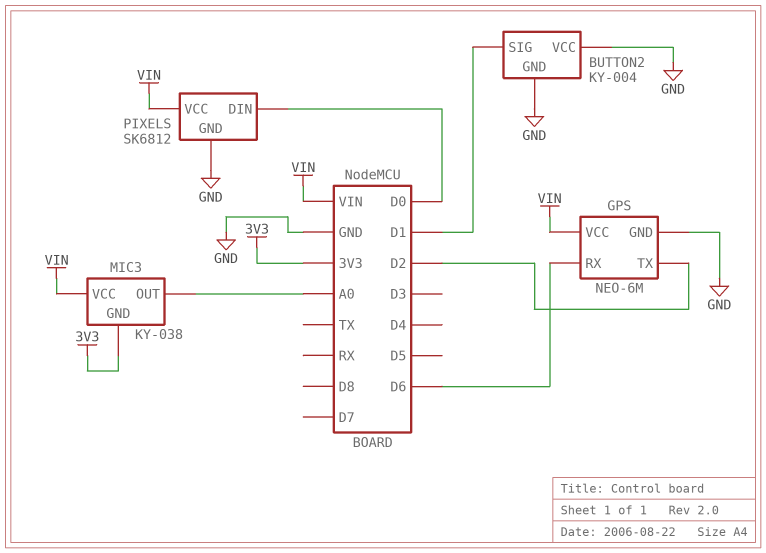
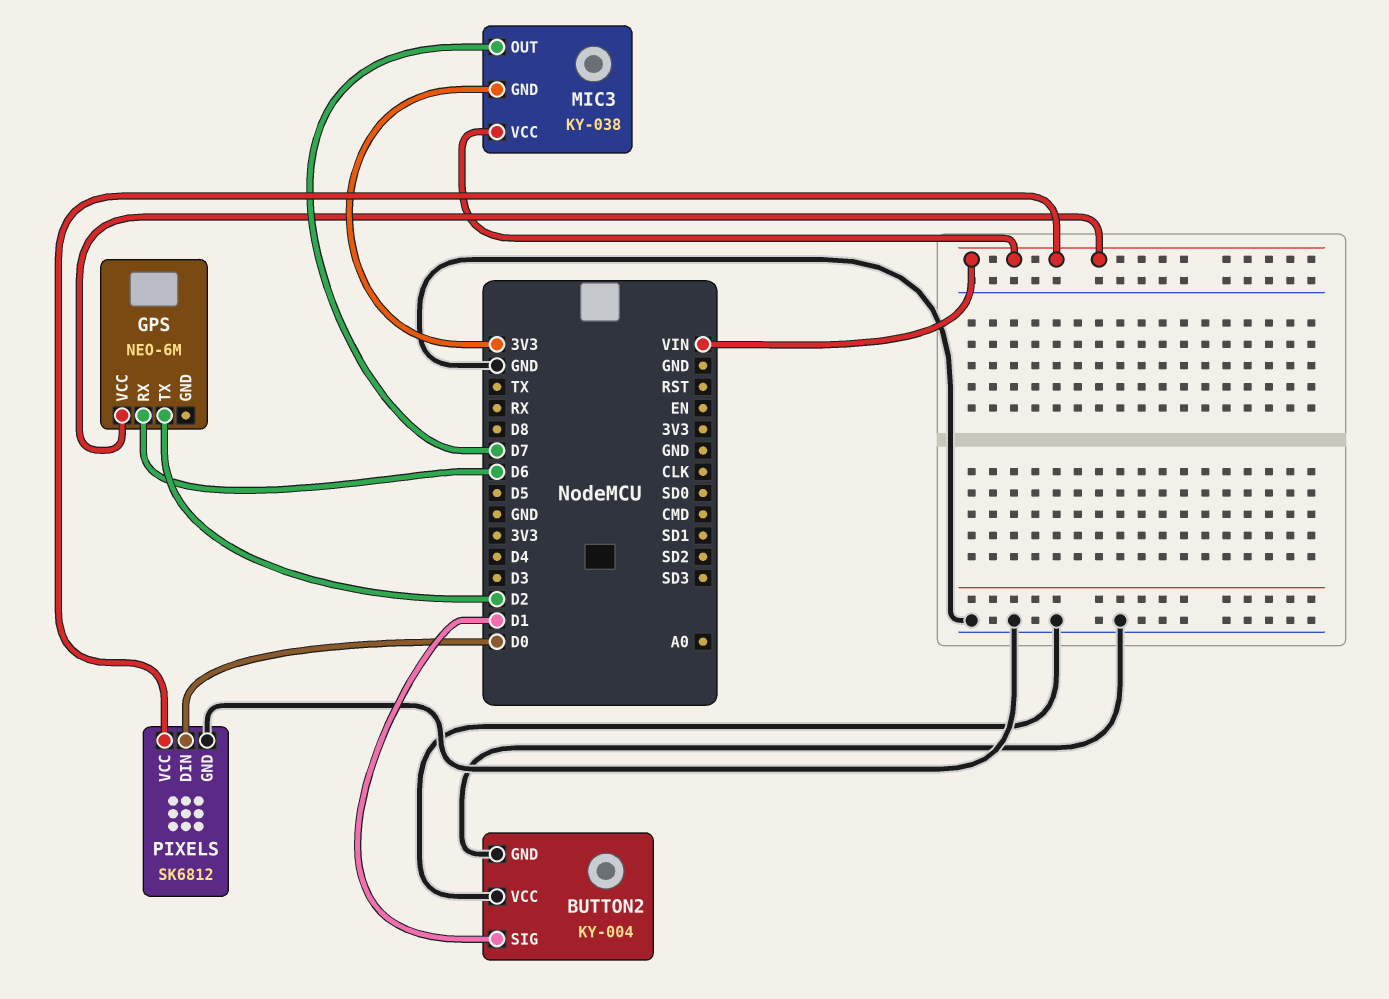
GPS pin GND: GND -> none
MIC3 pin OUT: A0 -> D7

